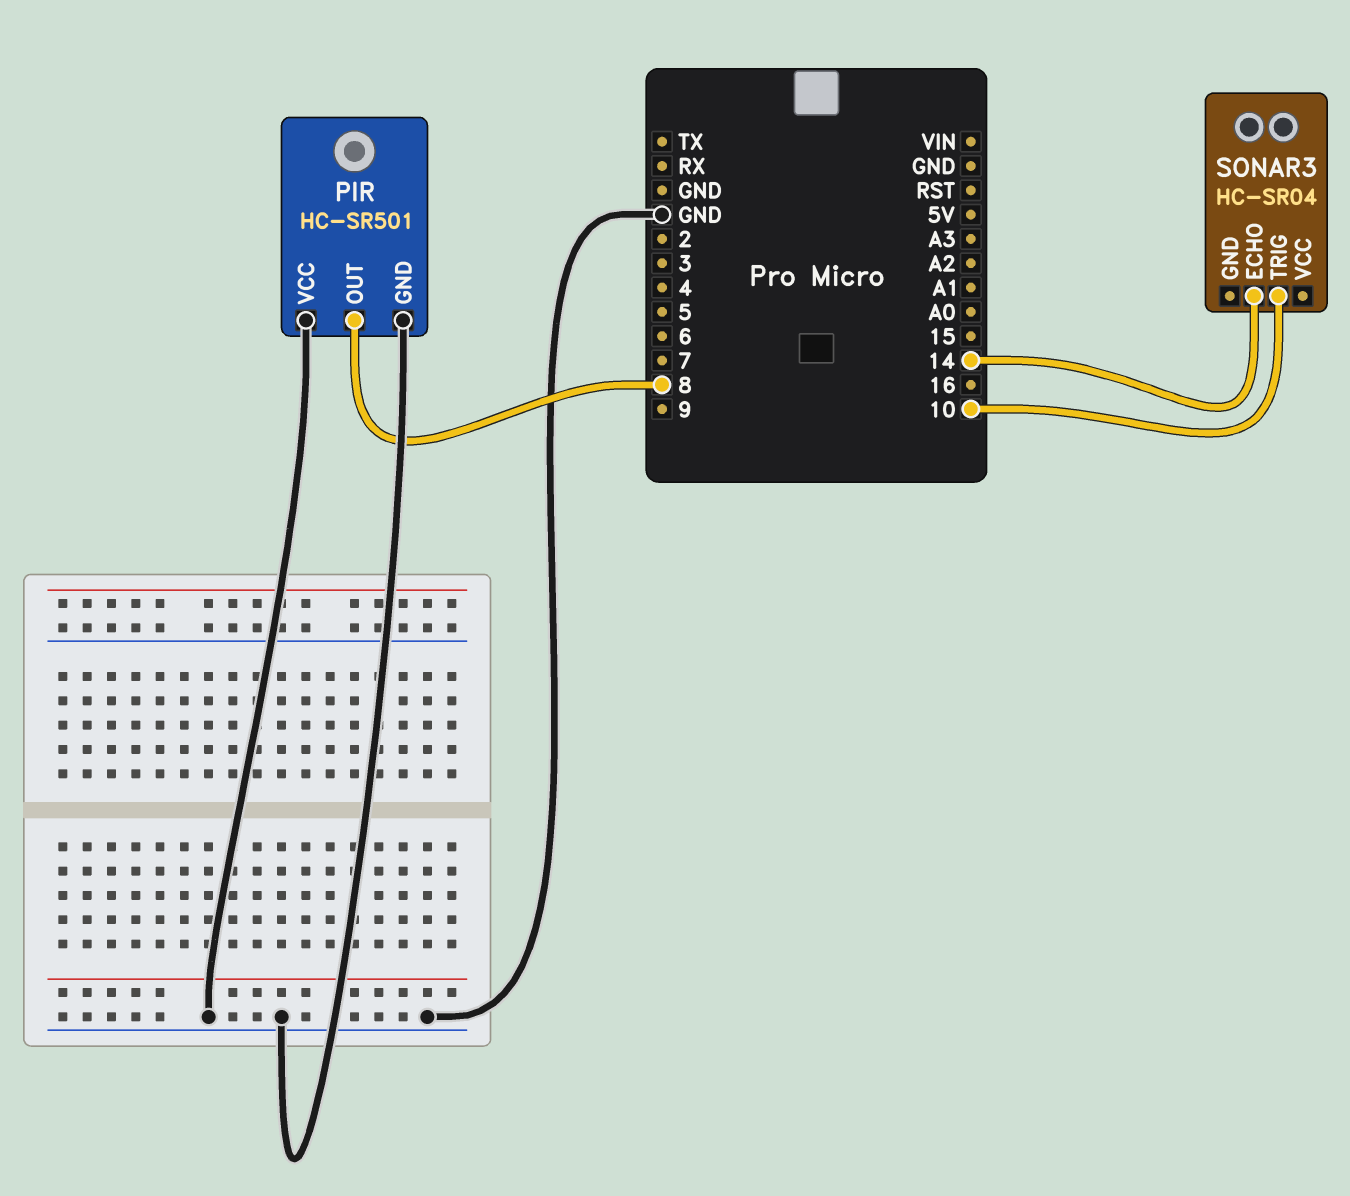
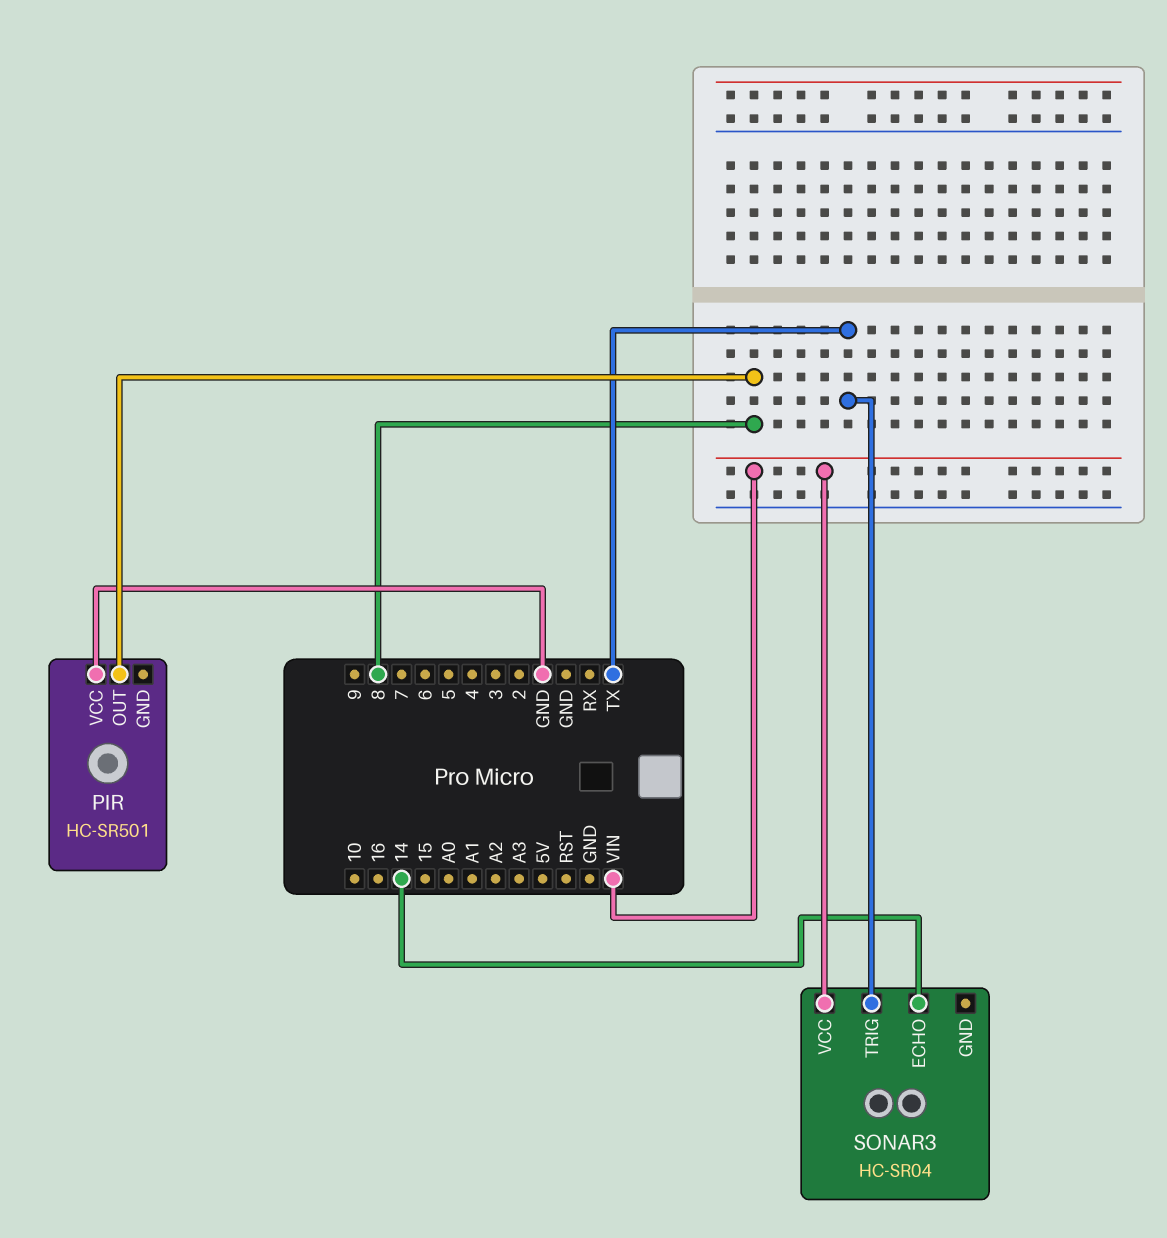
PIR pin GND: GND -> none
SONAR3 pin TRIG: 10 -> TX
SONAR3 pin VCC: none -> VIN

